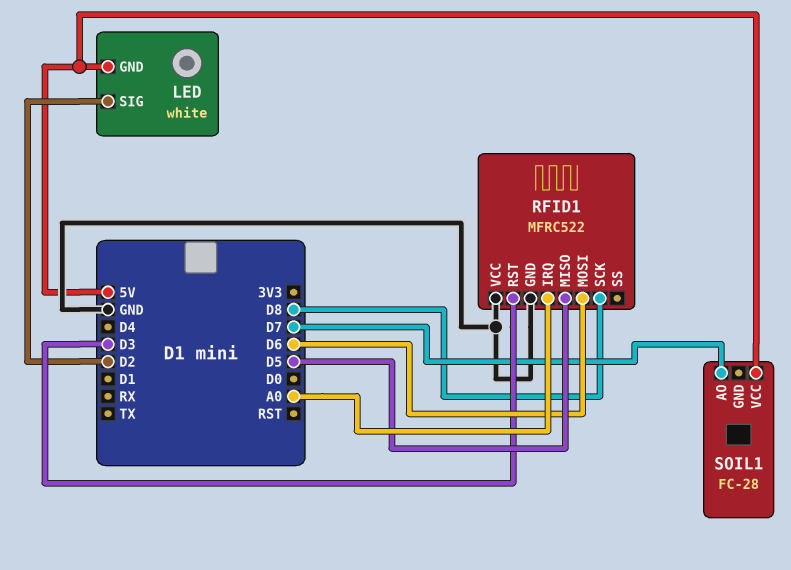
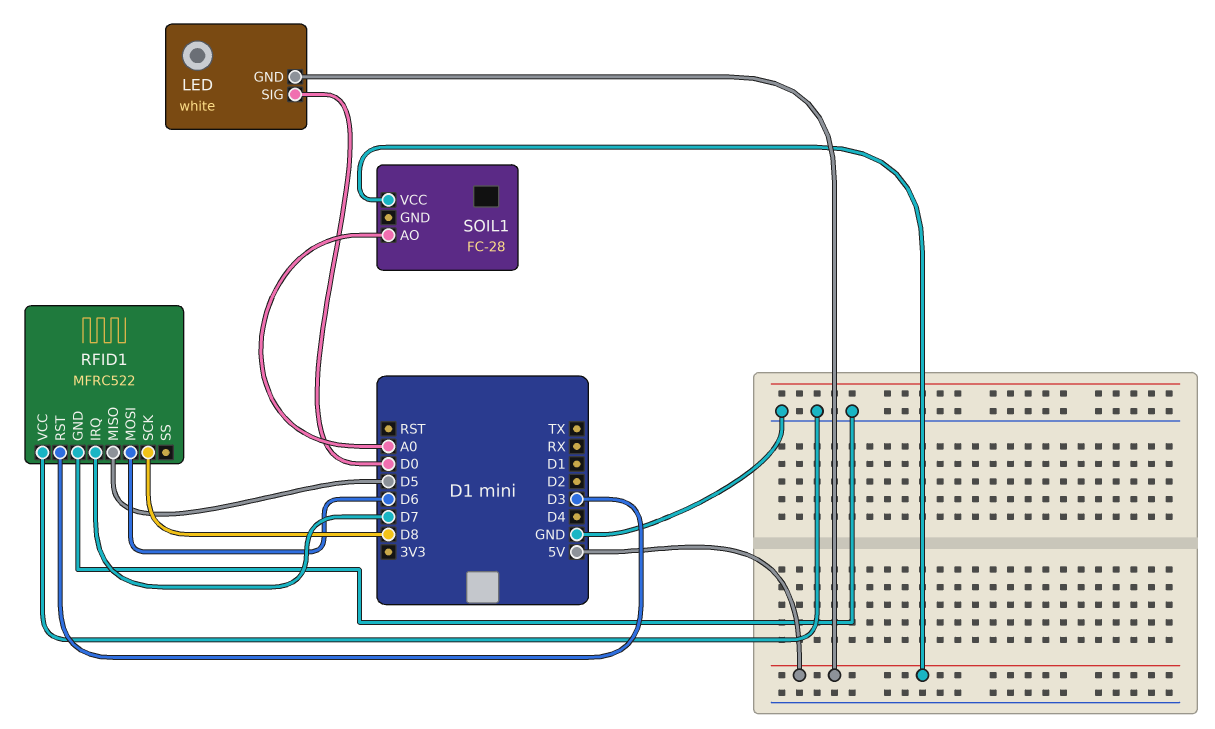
LED pin SIG: D2 -> D0
RFID1 pin IRQ: A0 -> D7
SOIL1 pin AO: D7 -> A0

